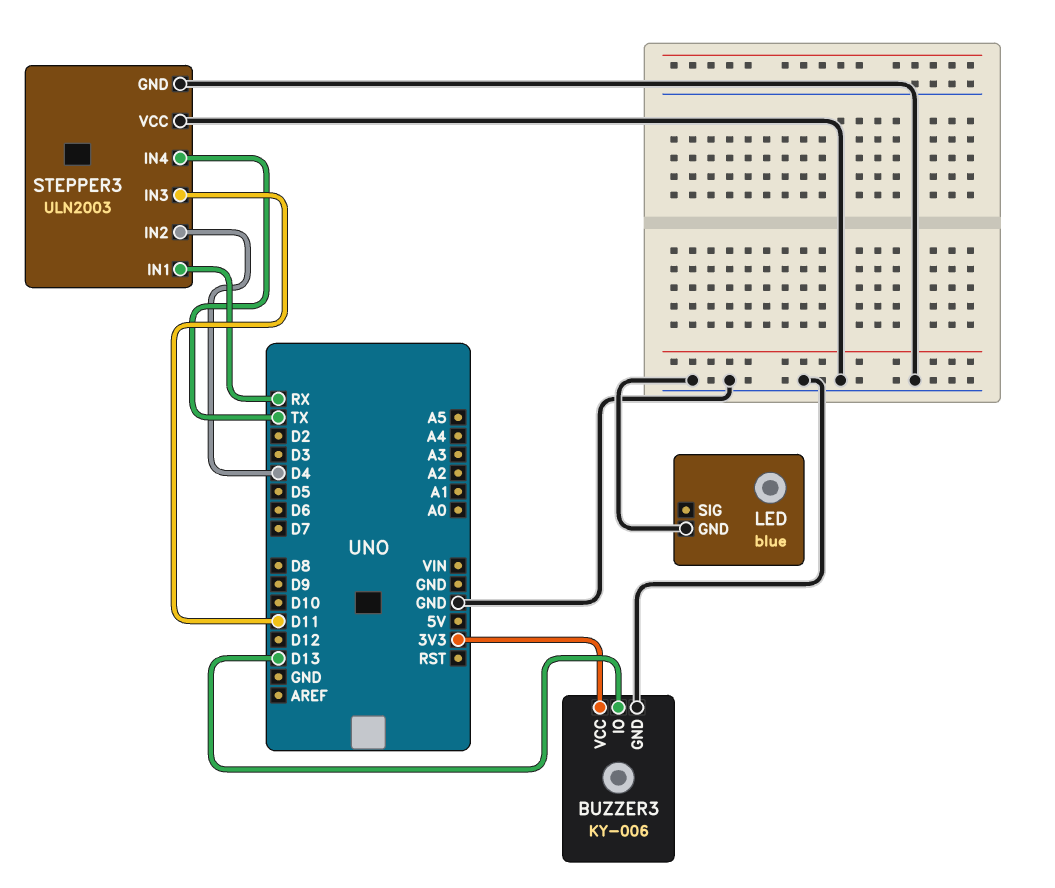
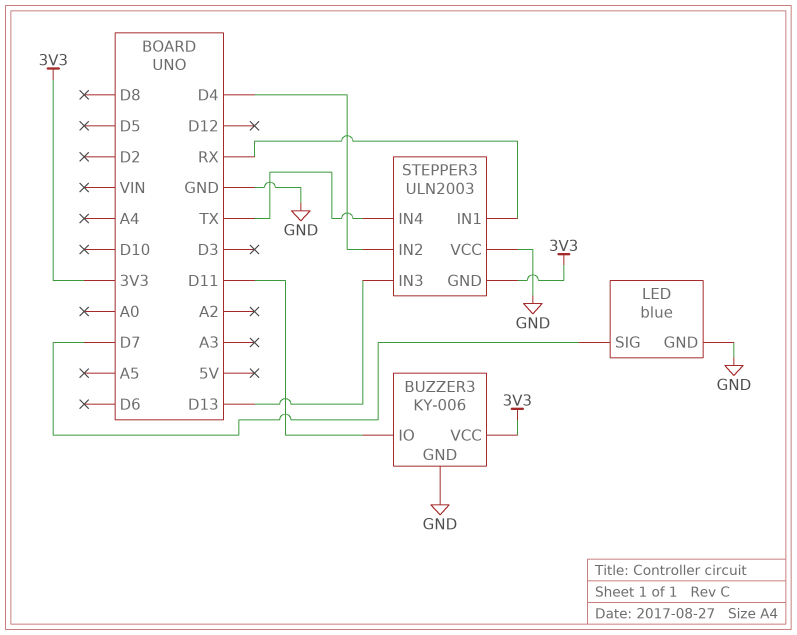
BUZZER3 pin IO: D13 -> D11
LED pin SIG: none -> D7
STEPPER3 pin GND: GND -> 3V3
STEPPER3 pin IN3: D11 -> D13

